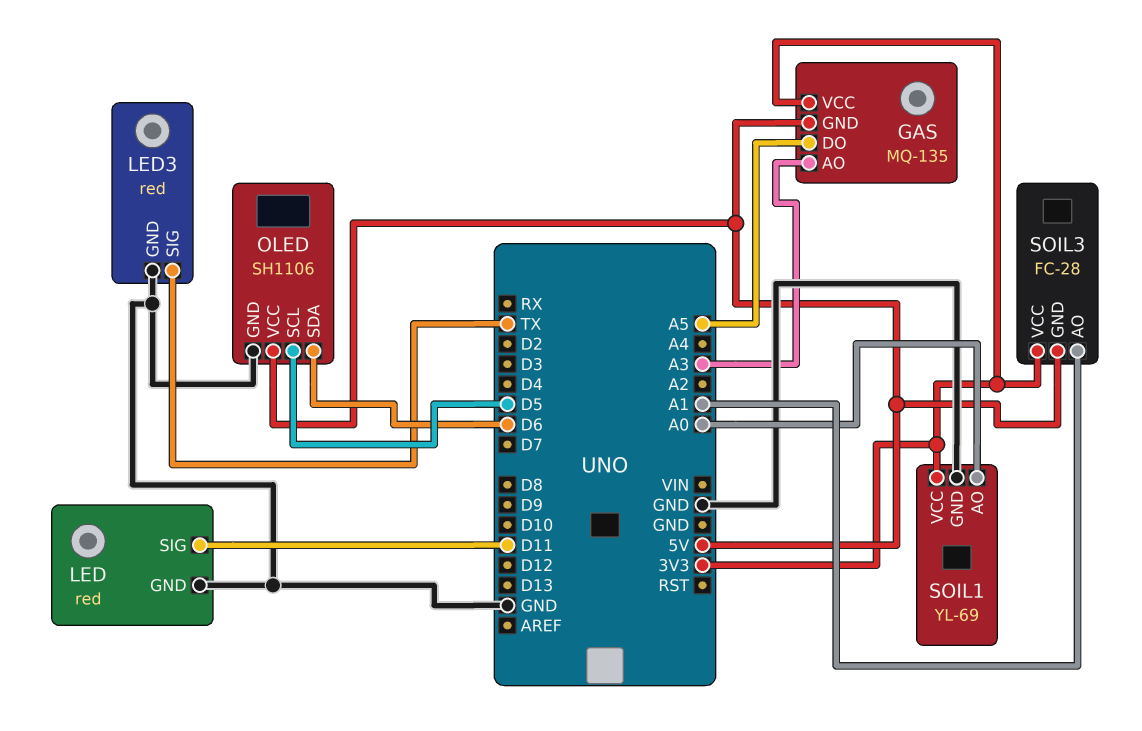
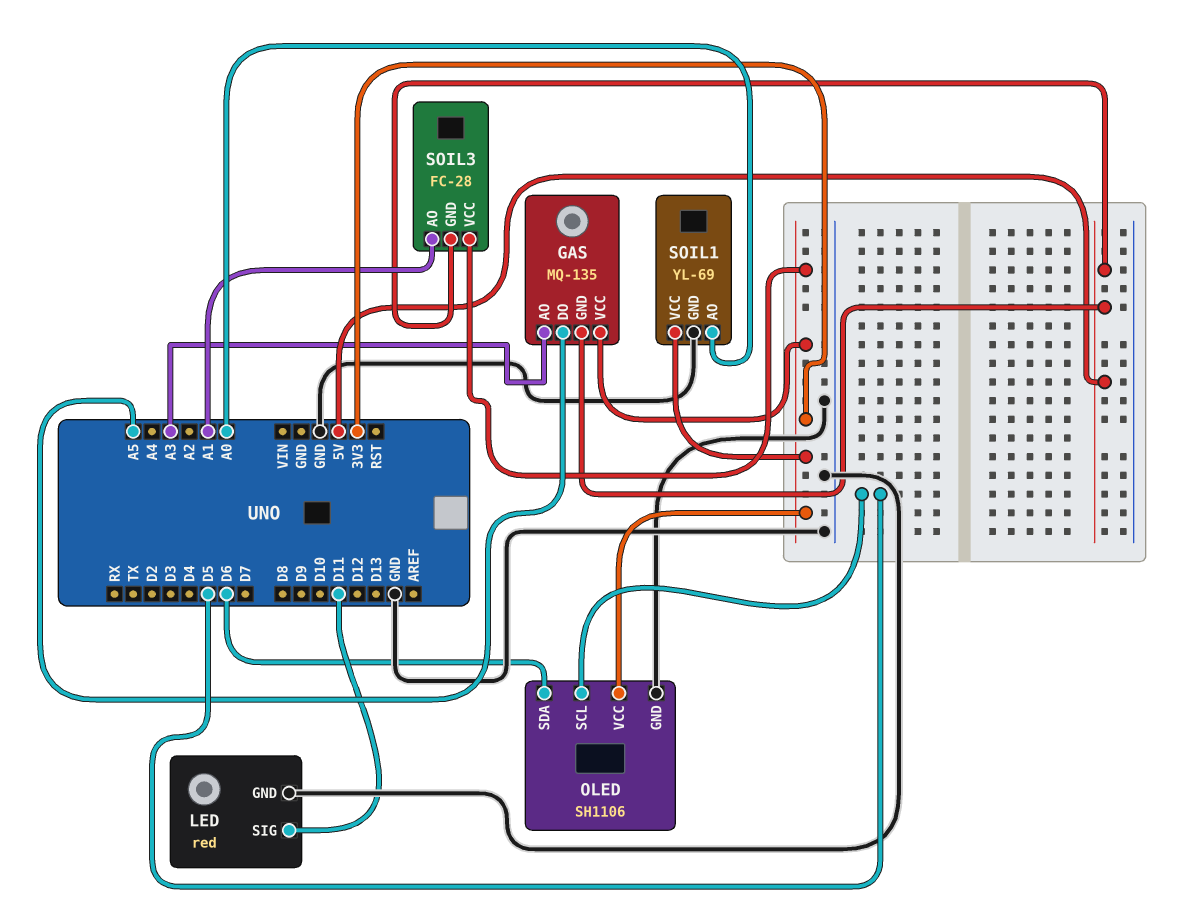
LED3: red -> none
LED3 pin GND: GND -> none
LED3 pin SIG: TX -> none
OLED pin VCC: 5V -> 3V3

